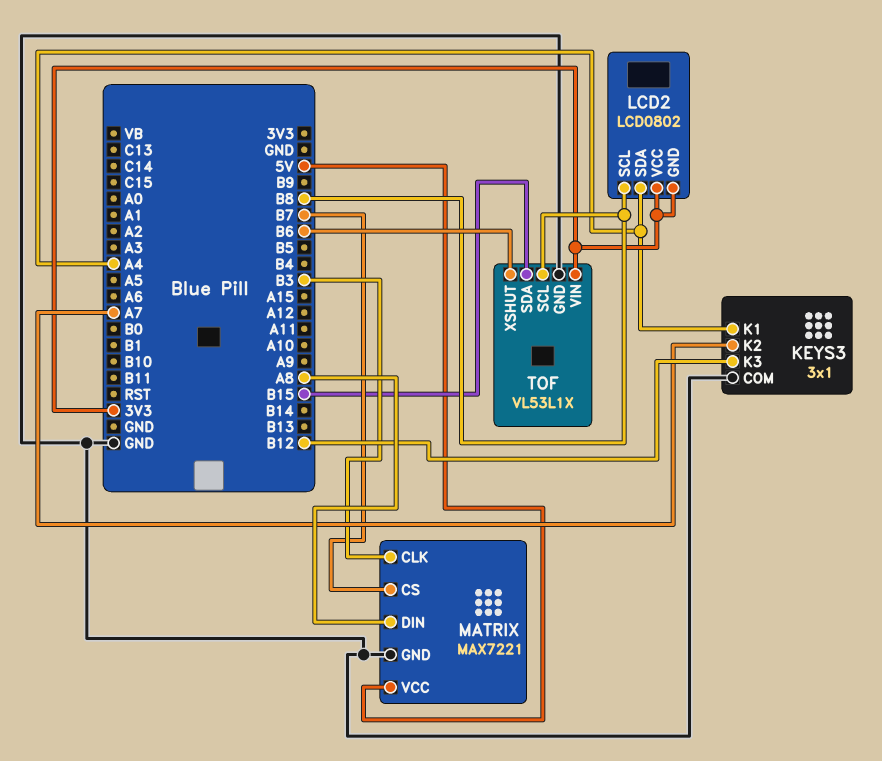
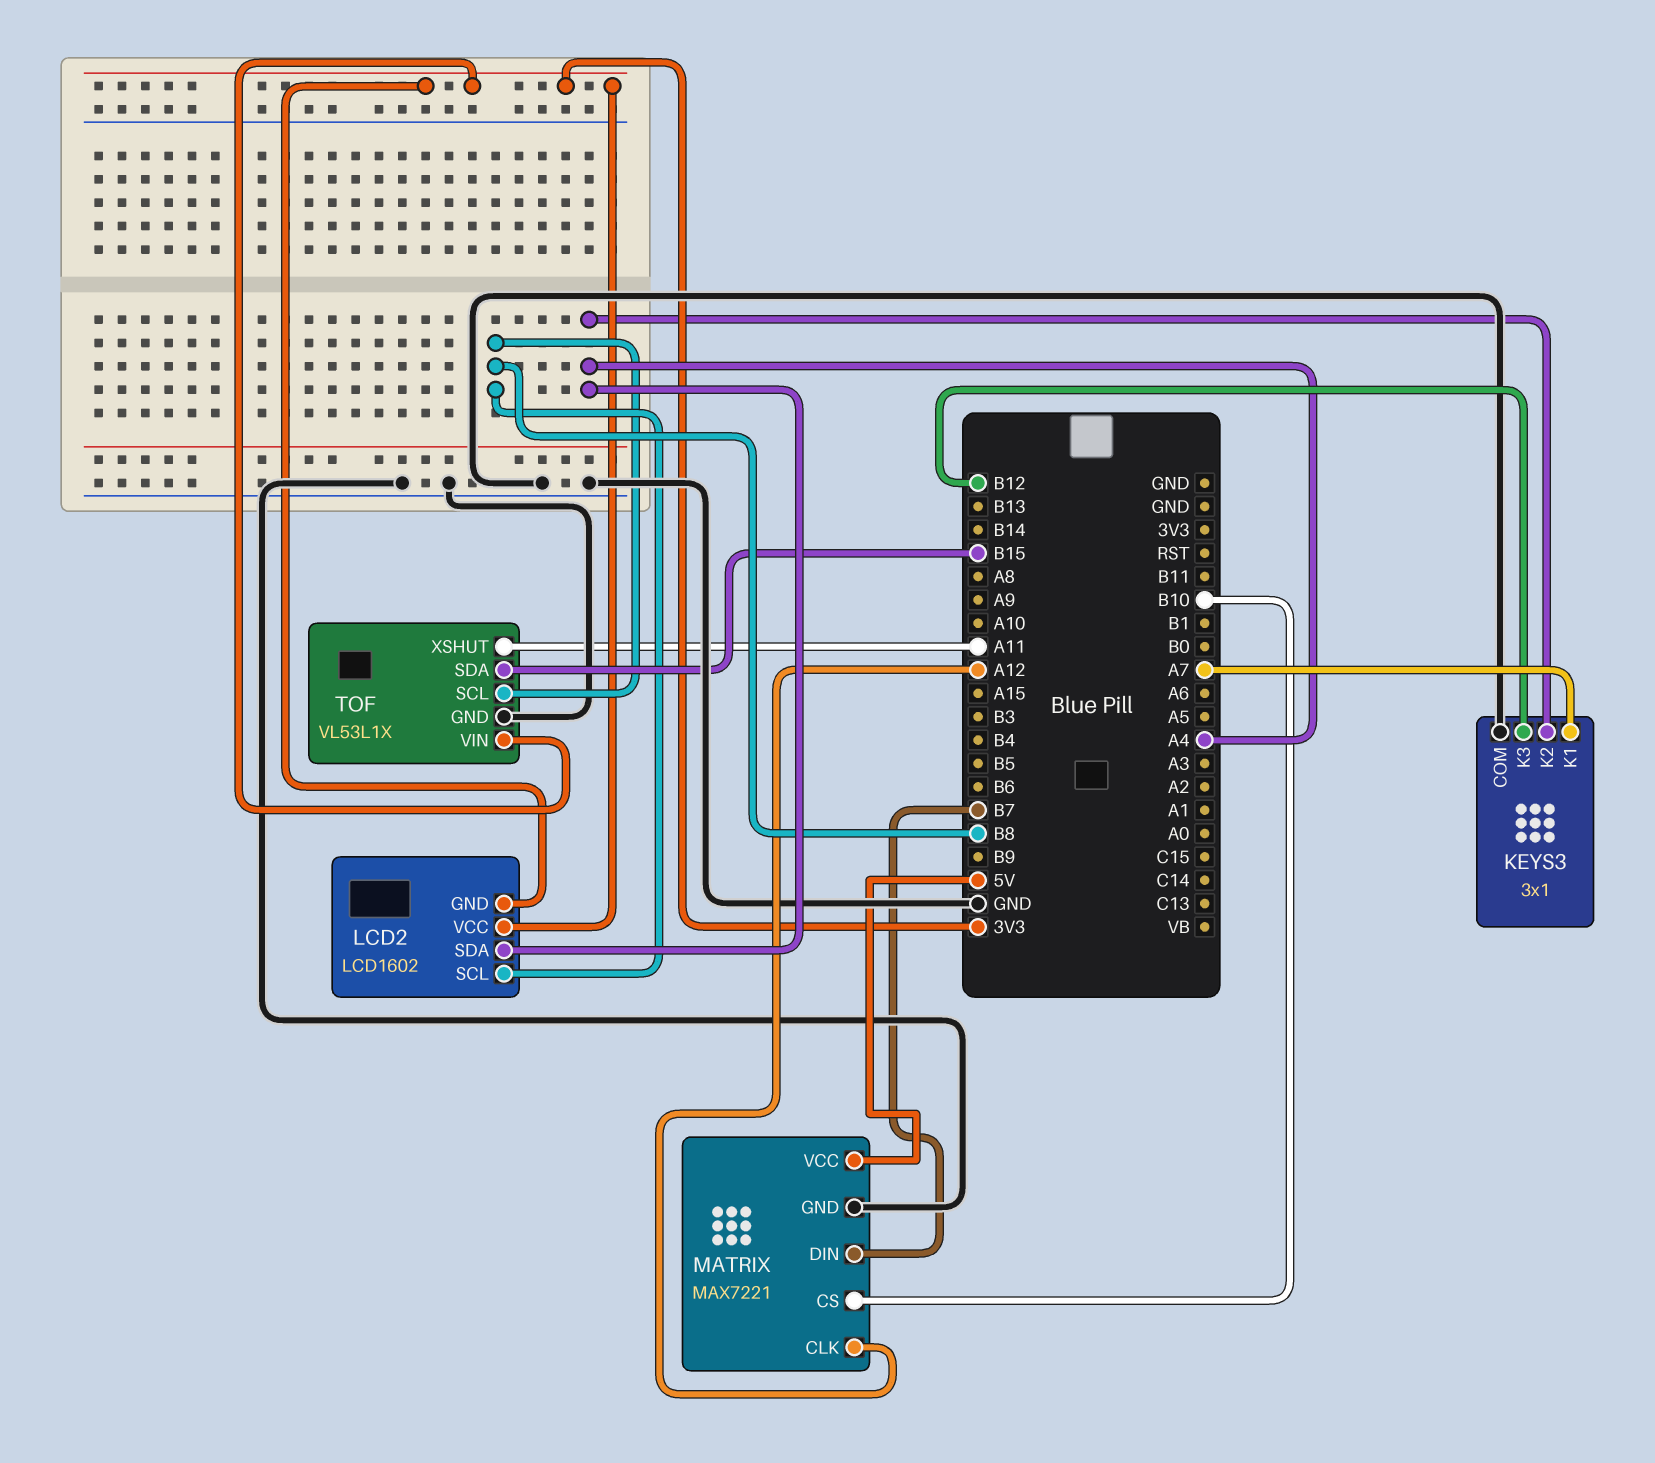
KEYS3 pin K1: A4 -> A7
KEYS3 pin K2: A7 -> A4
LCD2: LCD0802 -> LCD1602
MATRIX pin CLK: B3 -> A12
MATRIX pin CS: B7 -> B10
MATRIX pin DIN: A8 -> B7
TOF pin XSHUT: B6 -> A11

